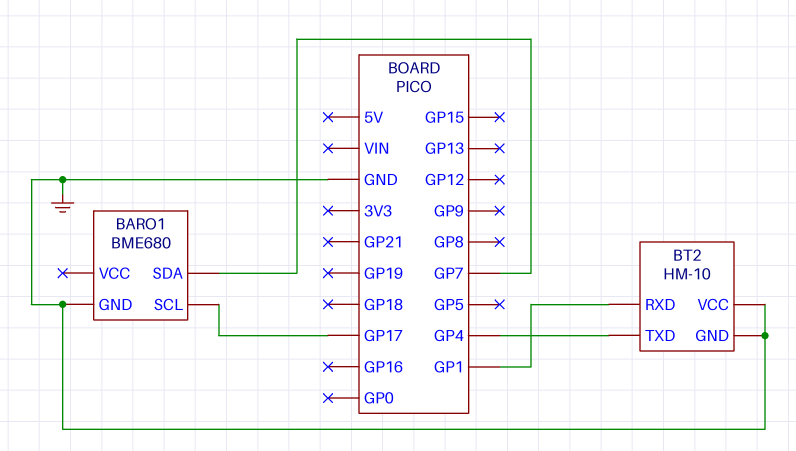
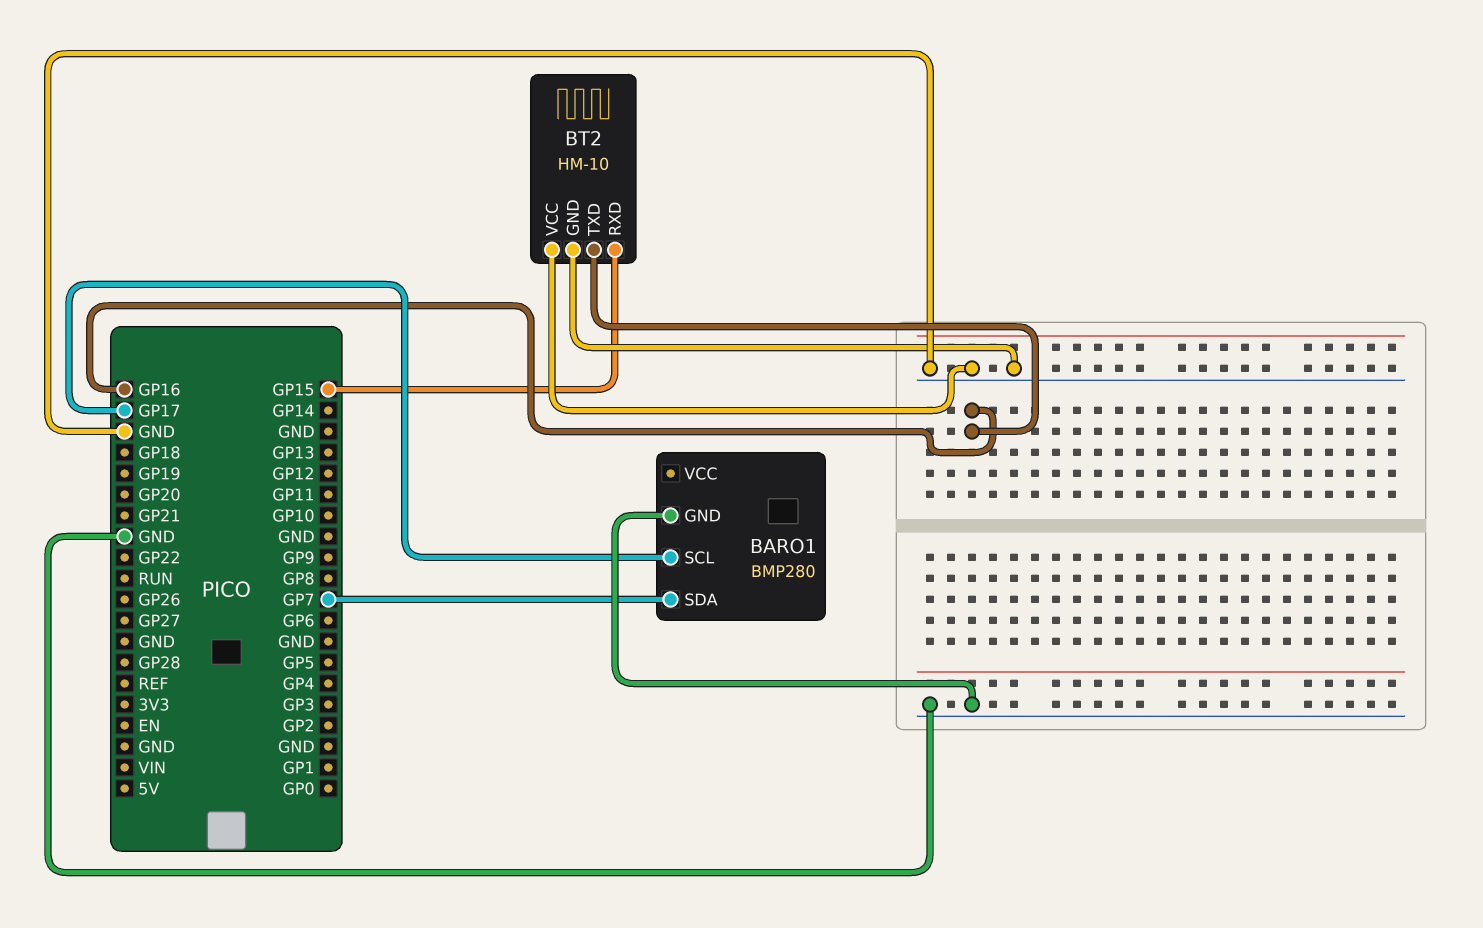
BARO1: BME680 -> BMP280
BT2 pin RXD: GP1 -> GP15
BT2 pin TXD: GP4 -> GP16

